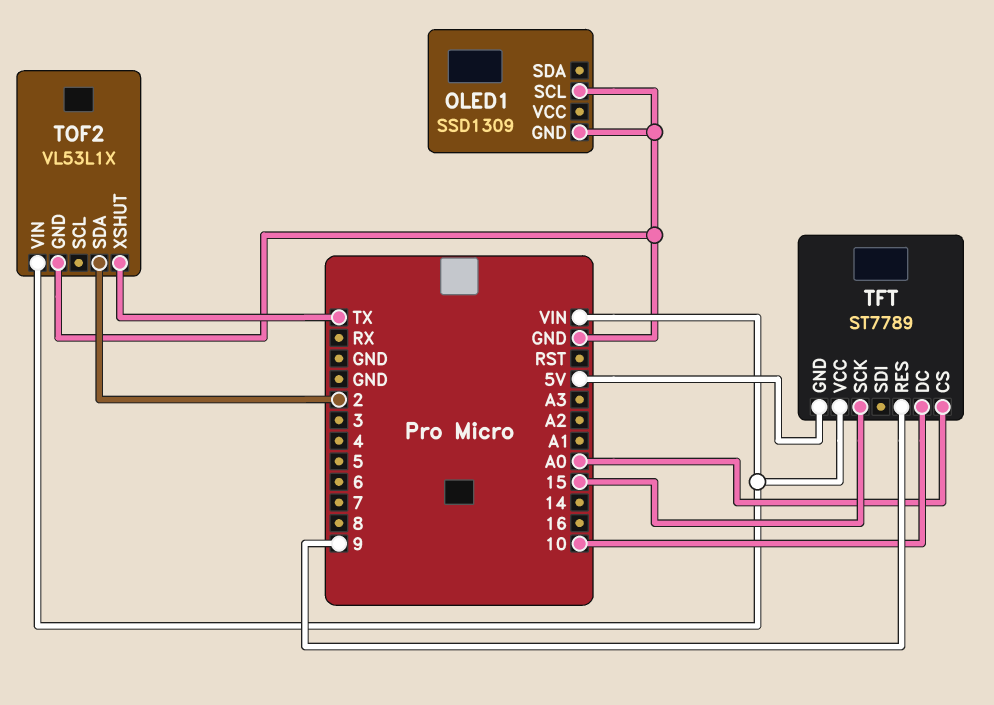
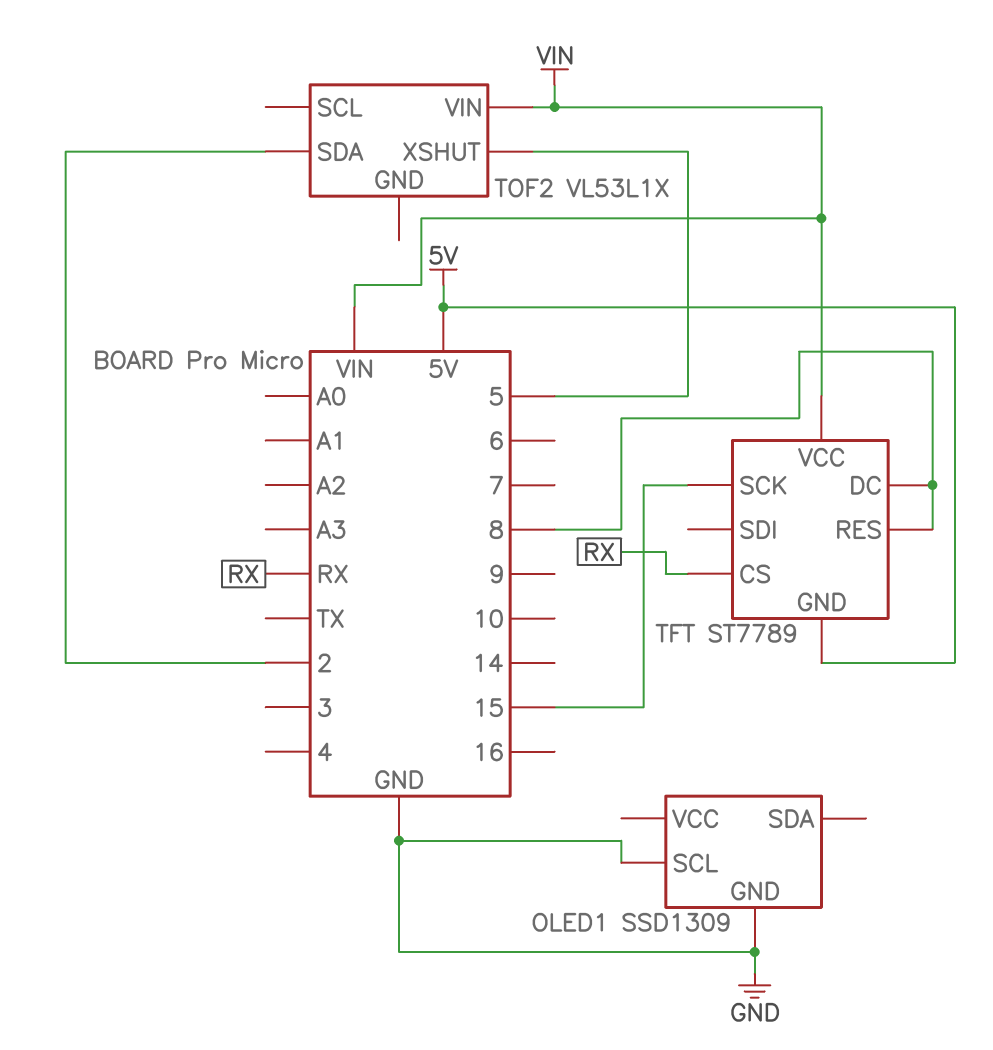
TFT pin CS: A0 -> RX
TFT pin DC: 10 -> 8
TFT pin RES: 9 -> 8
TOF2 pin GND: GND -> none
TOF2 pin XSHUT: TX -> 5

